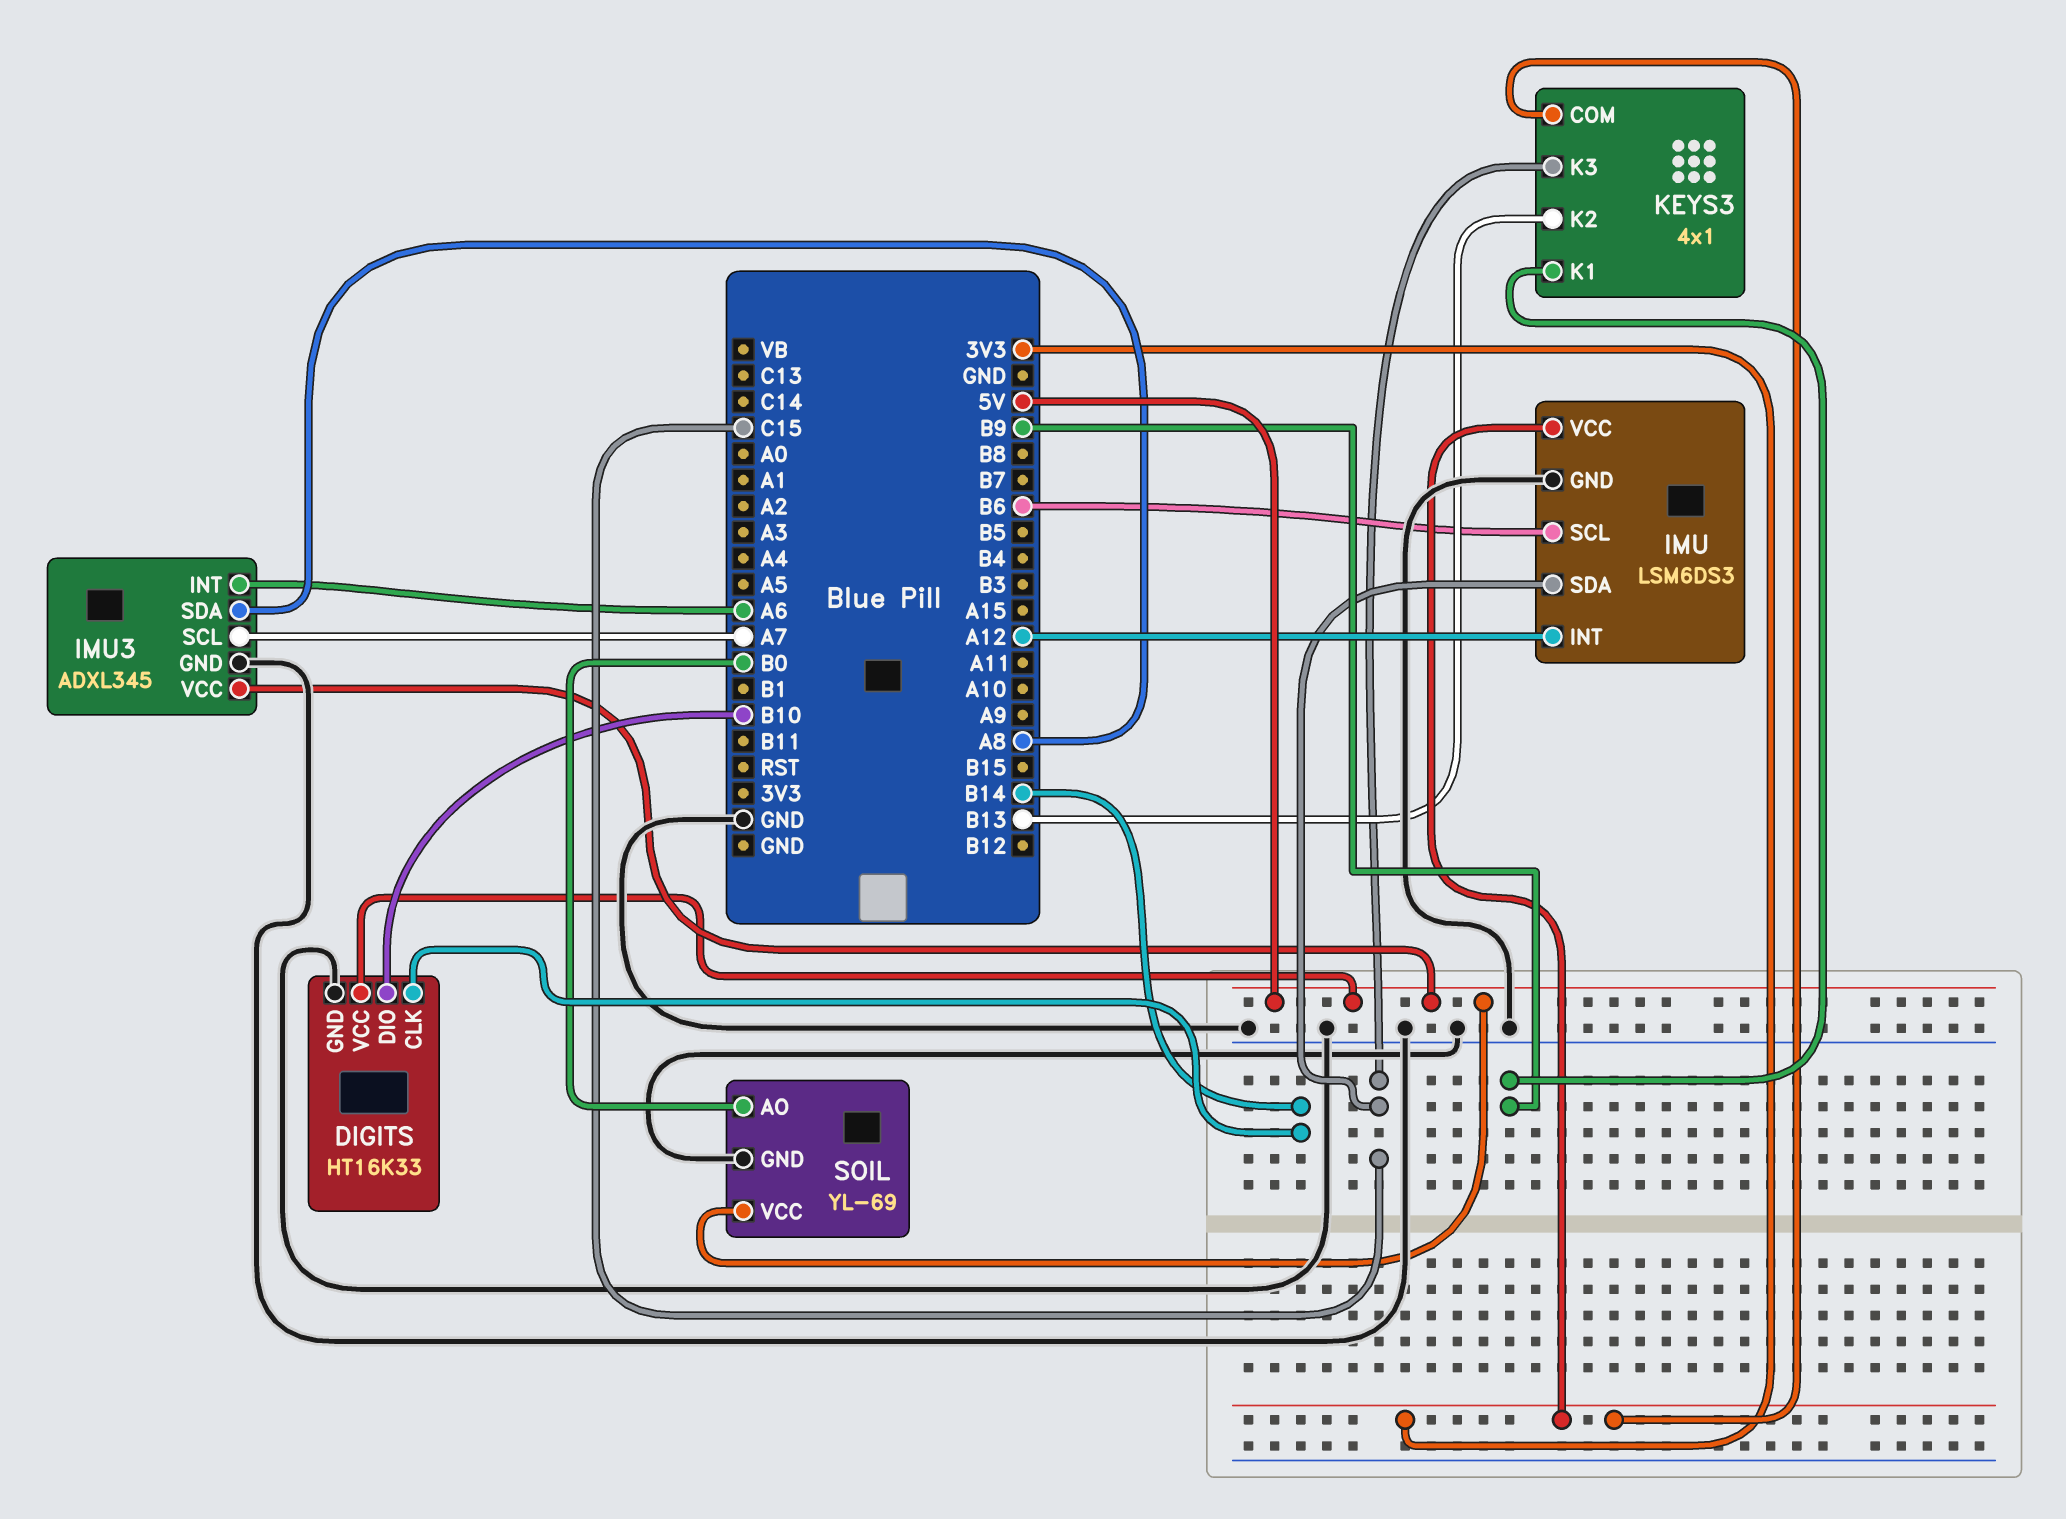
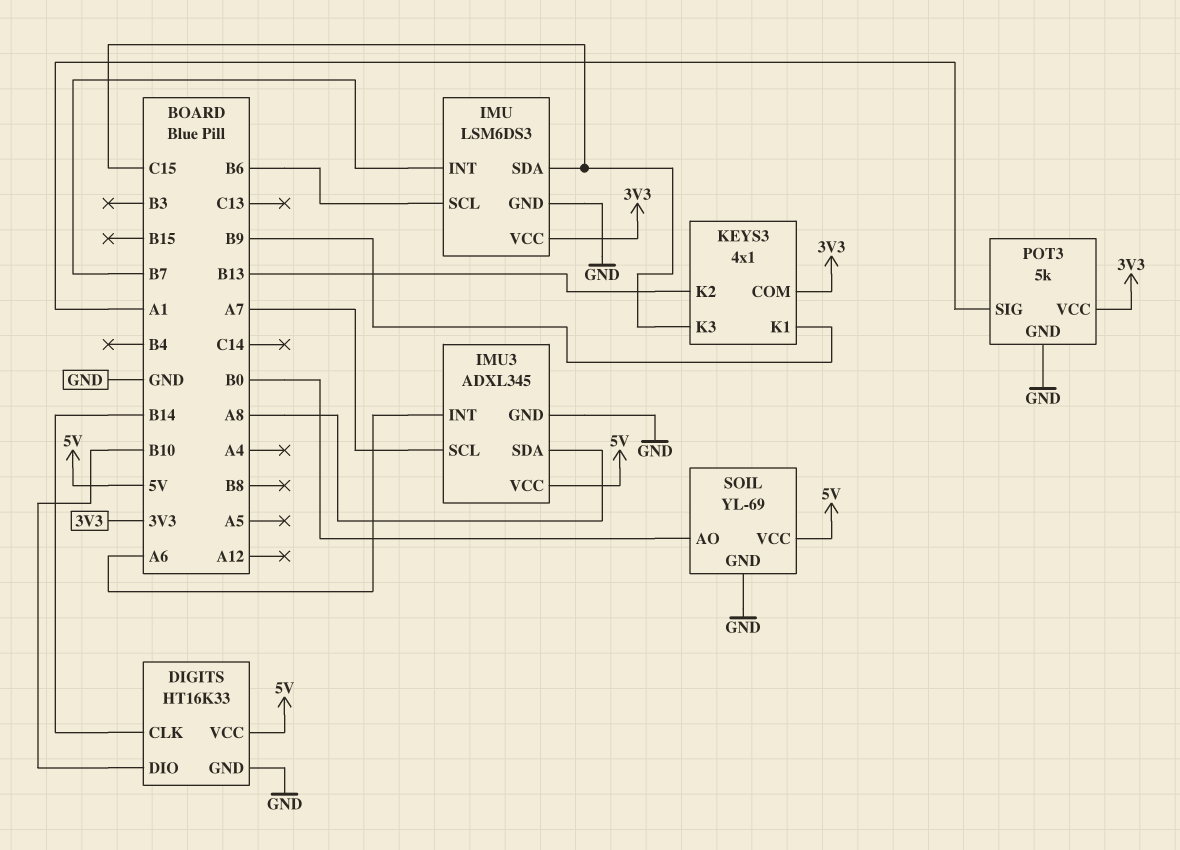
IMU pin INT: A12 -> B7
POT3: none -> 5k
POT3 pin GND: none -> GND
POT3 pin SIG: none -> A1
POT3 pin VCC: none -> 3V3

